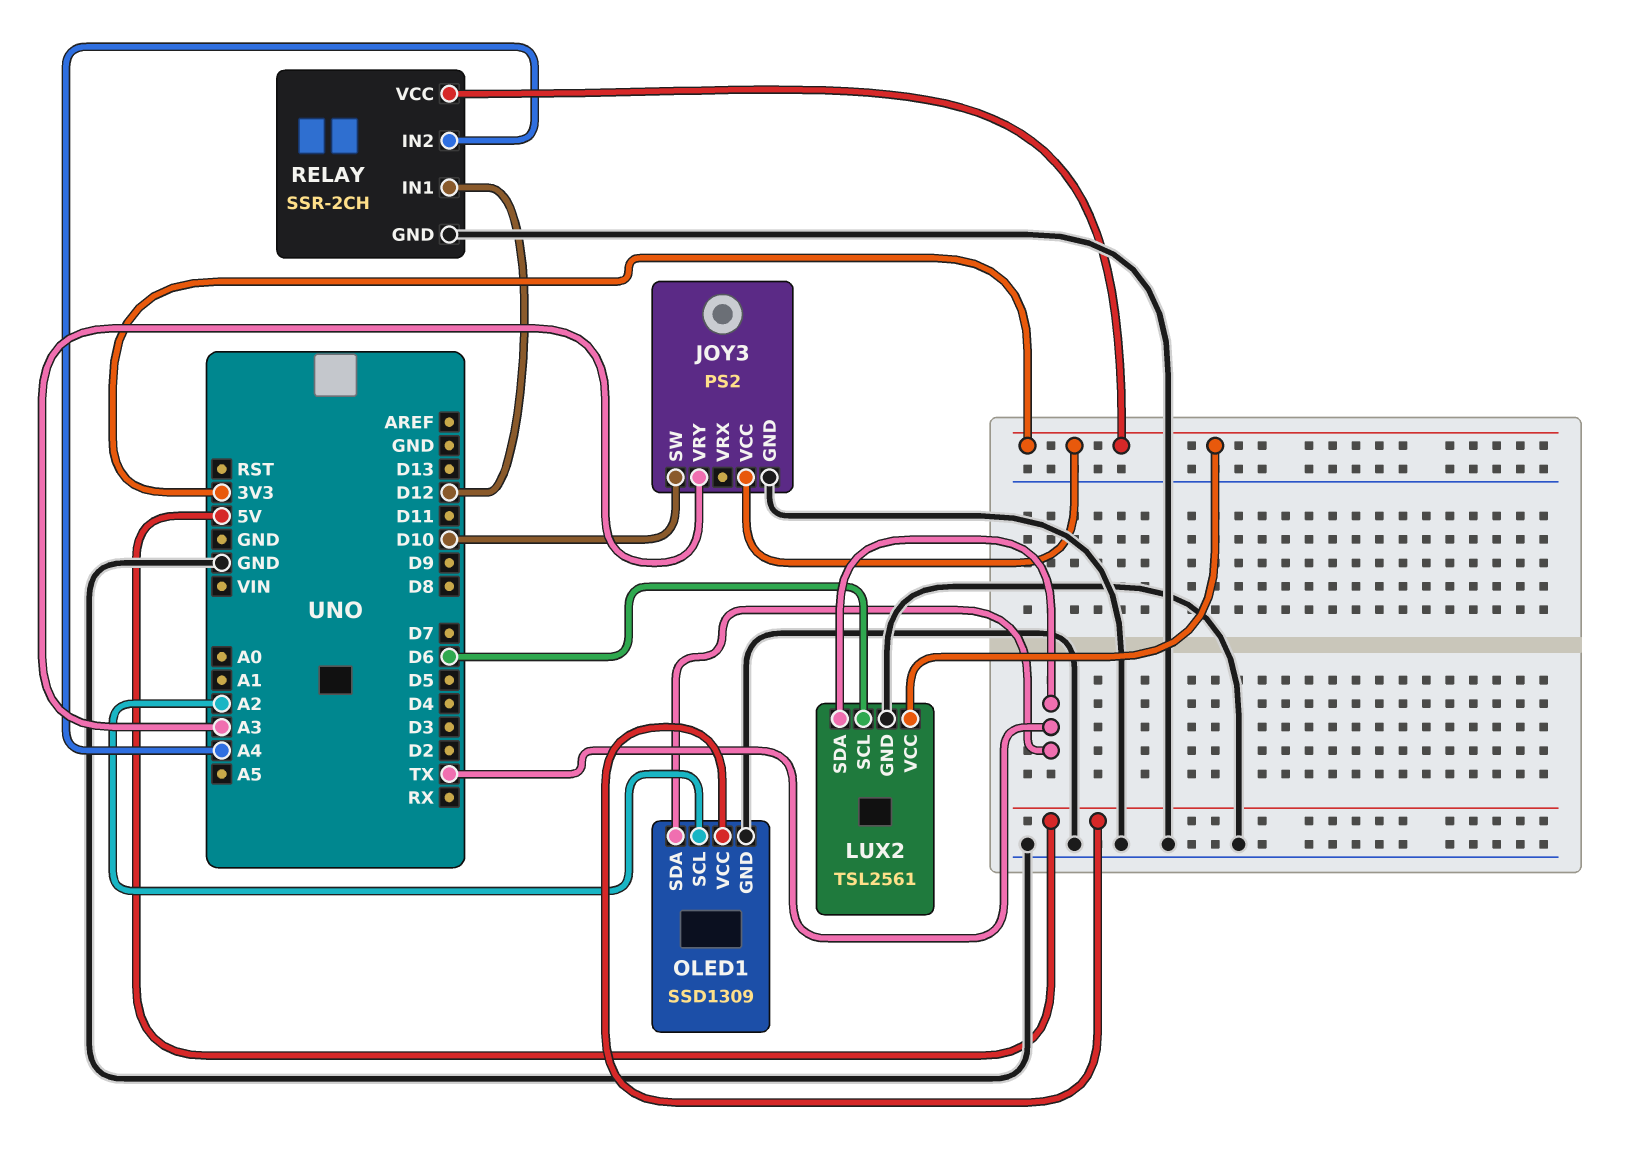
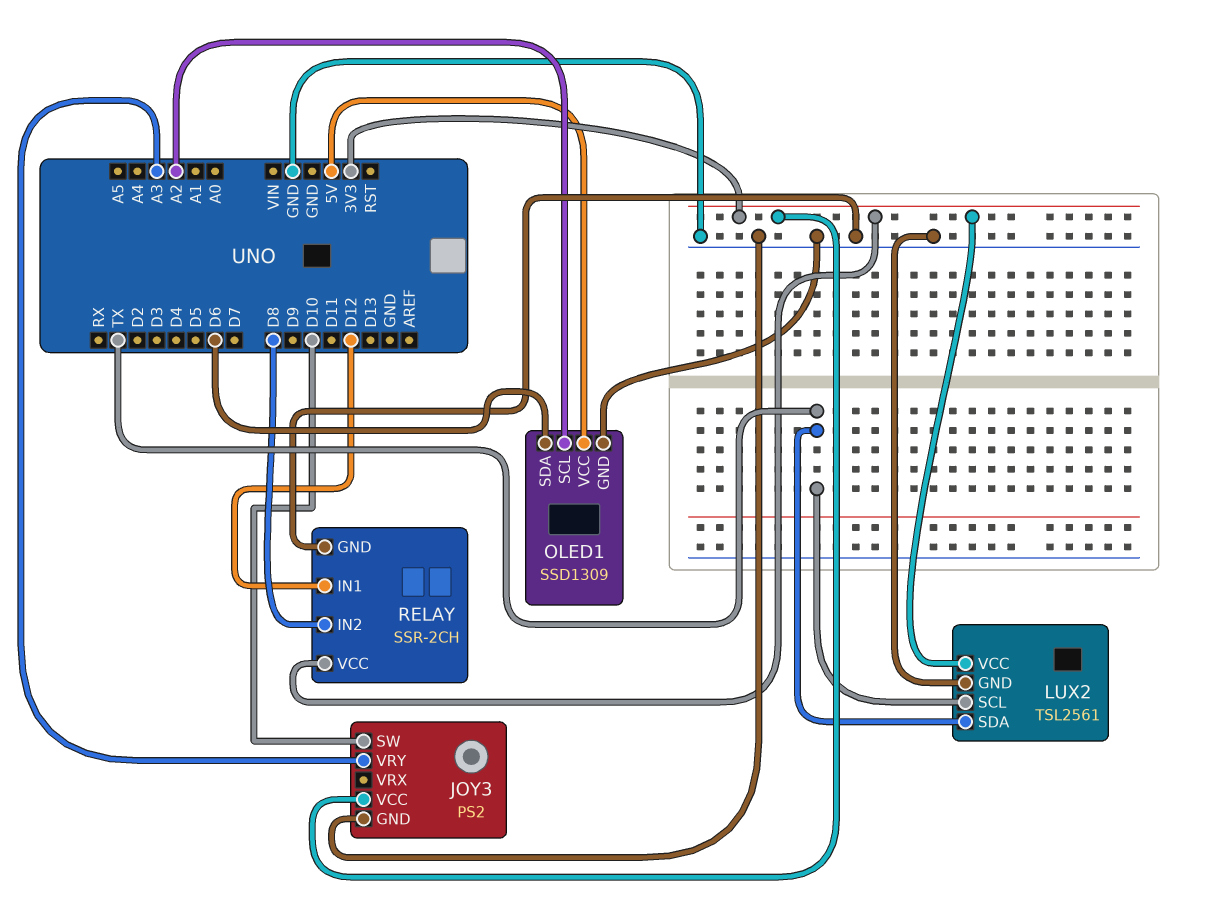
LUX2 pin SCL: D6 -> TX
OLED1 pin SDA: TX -> D6
RELAY pin IN2: A4 -> D8

